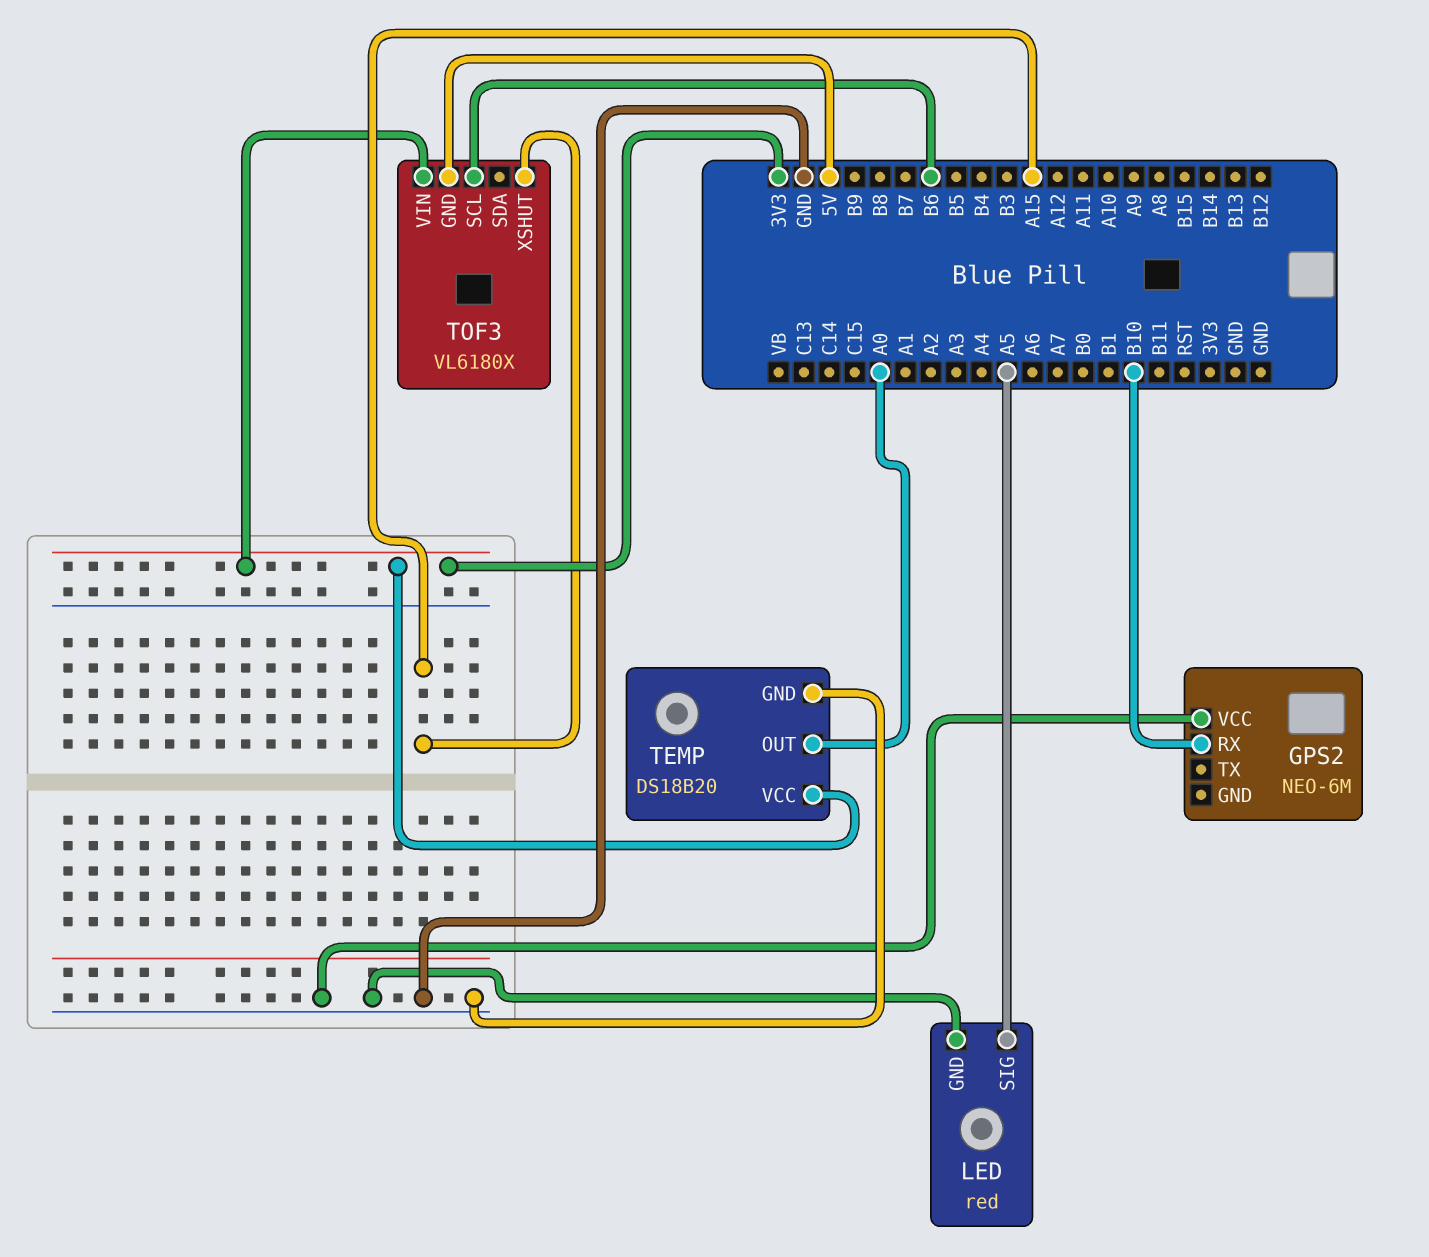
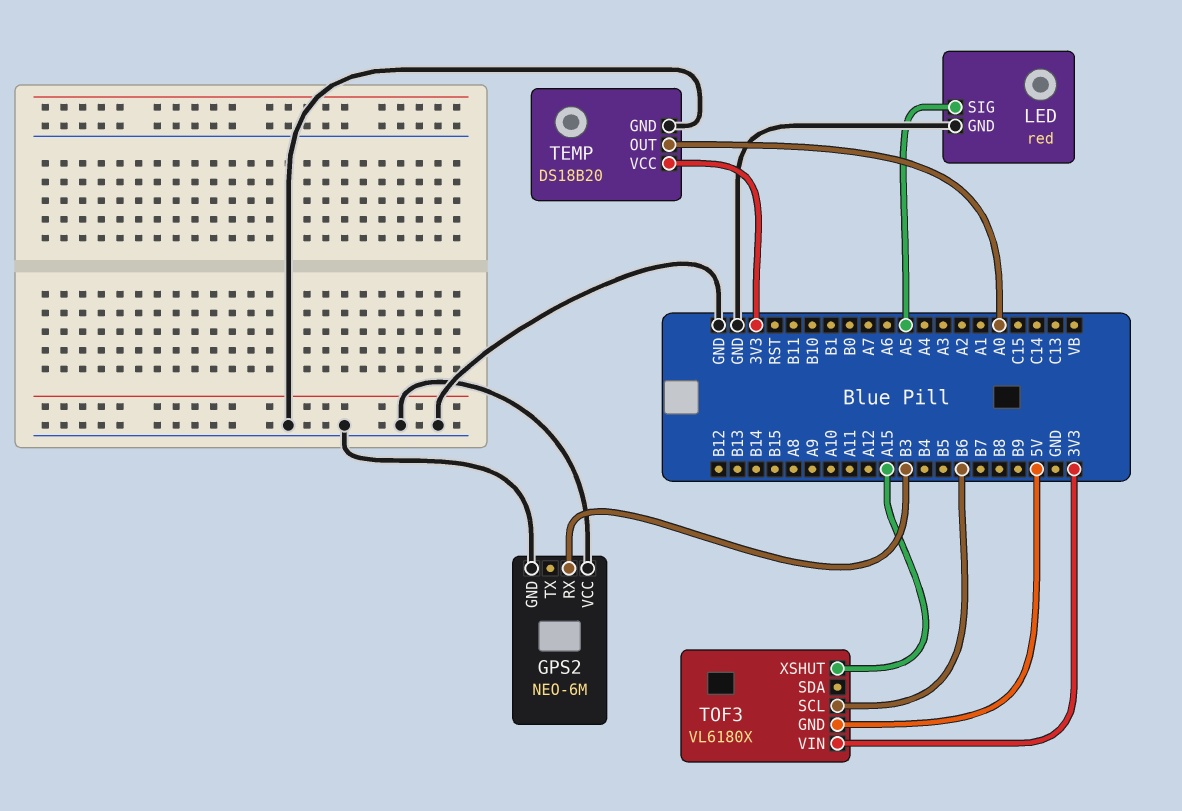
GPS2 pin GND: none -> GND
GPS2 pin RX: B10 -> B3

